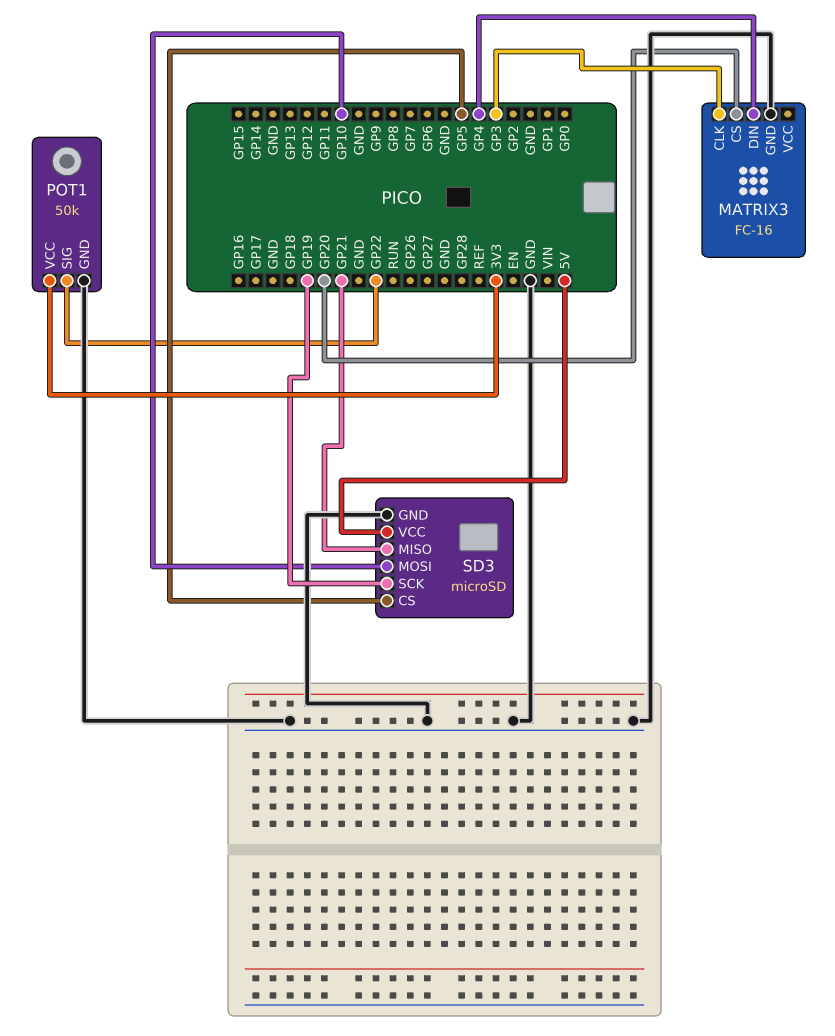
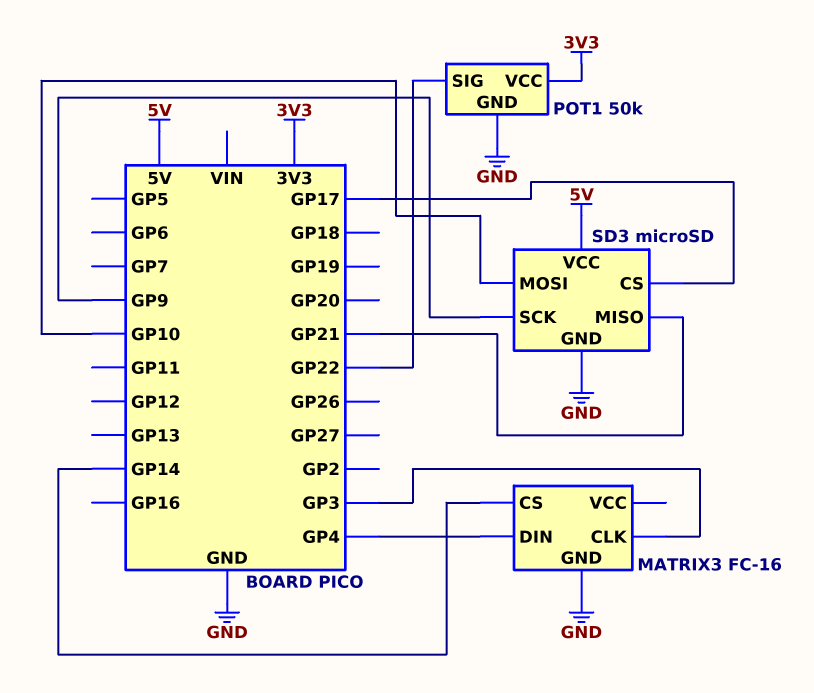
MATRIX3 pin CS: GP20 -> GP14
SD3 pin CS: GP5 -> GP17
SD3 pin SCK: GP19 -> GP9

